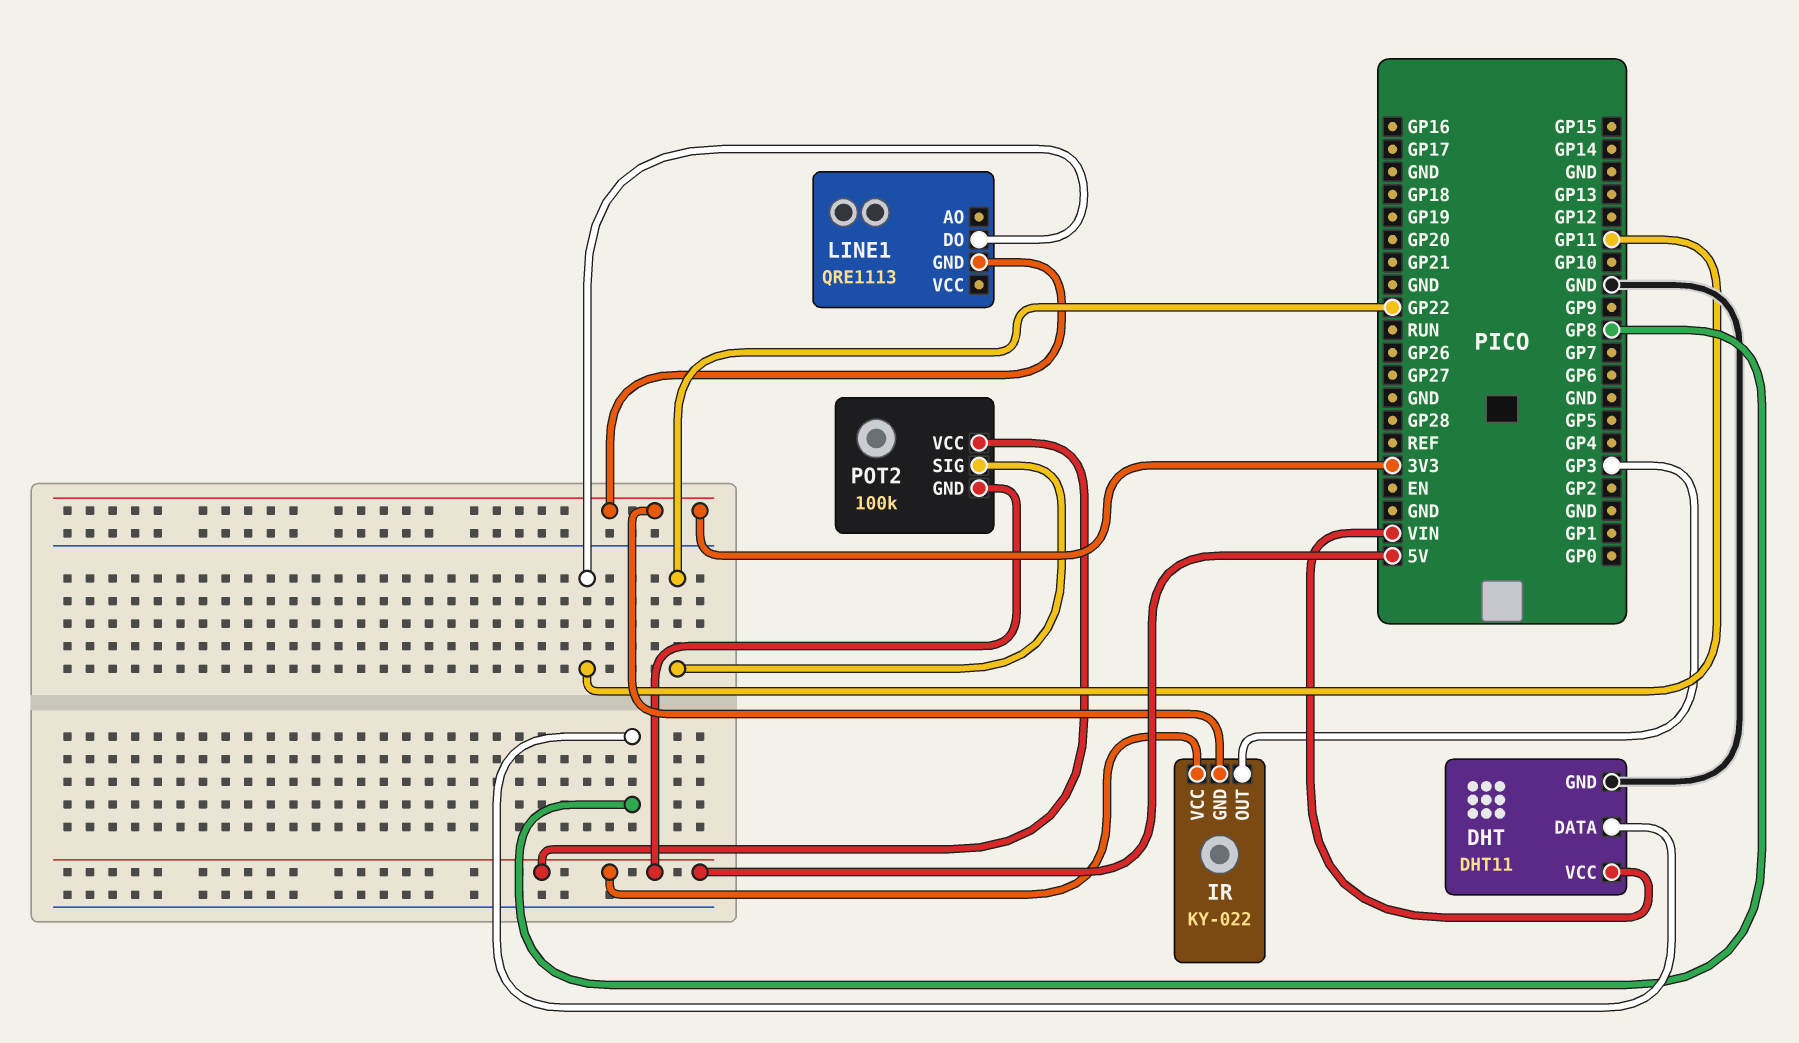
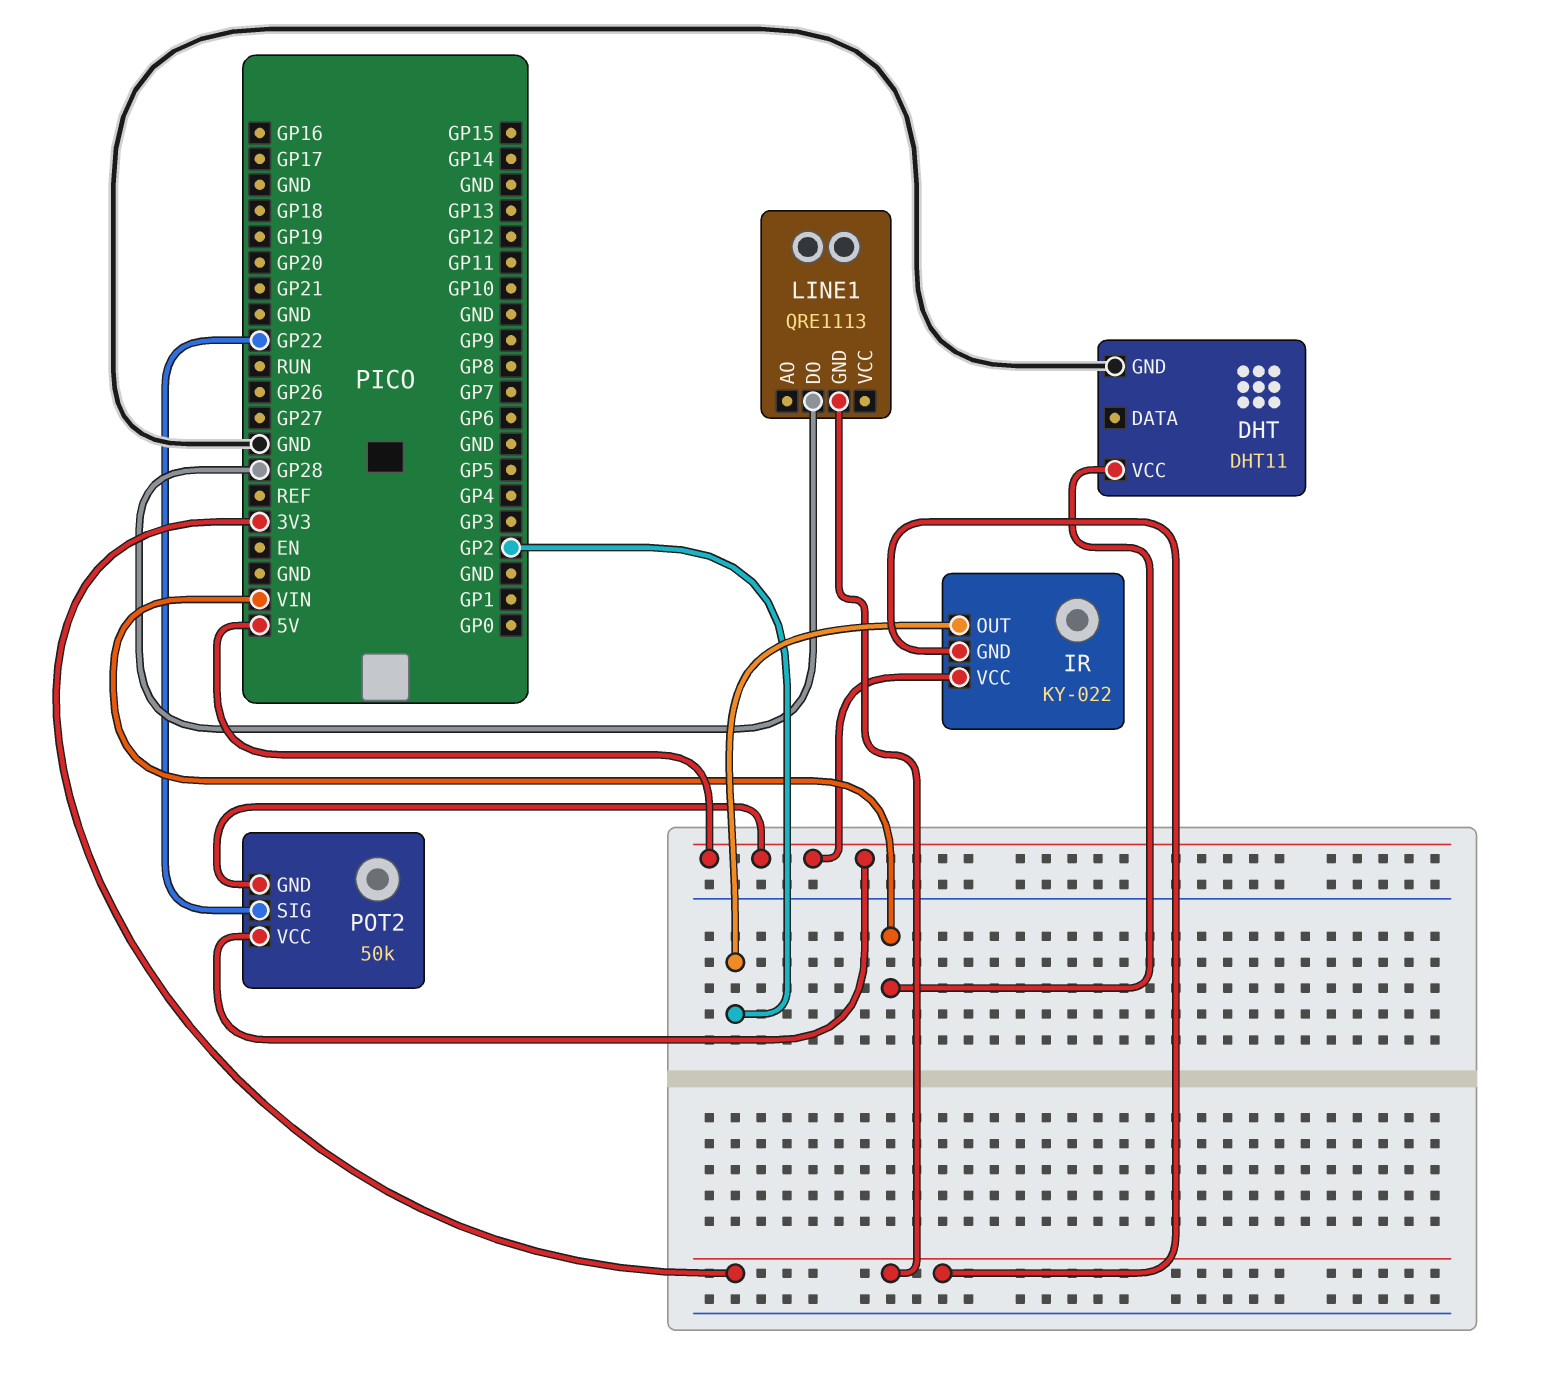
DHT pin DATA: GP8 -> none
IR pin OUT: GP3 -> GP2
LINE1 pin DO: GP11 -> GP28
POT2: 100k -> 50k

